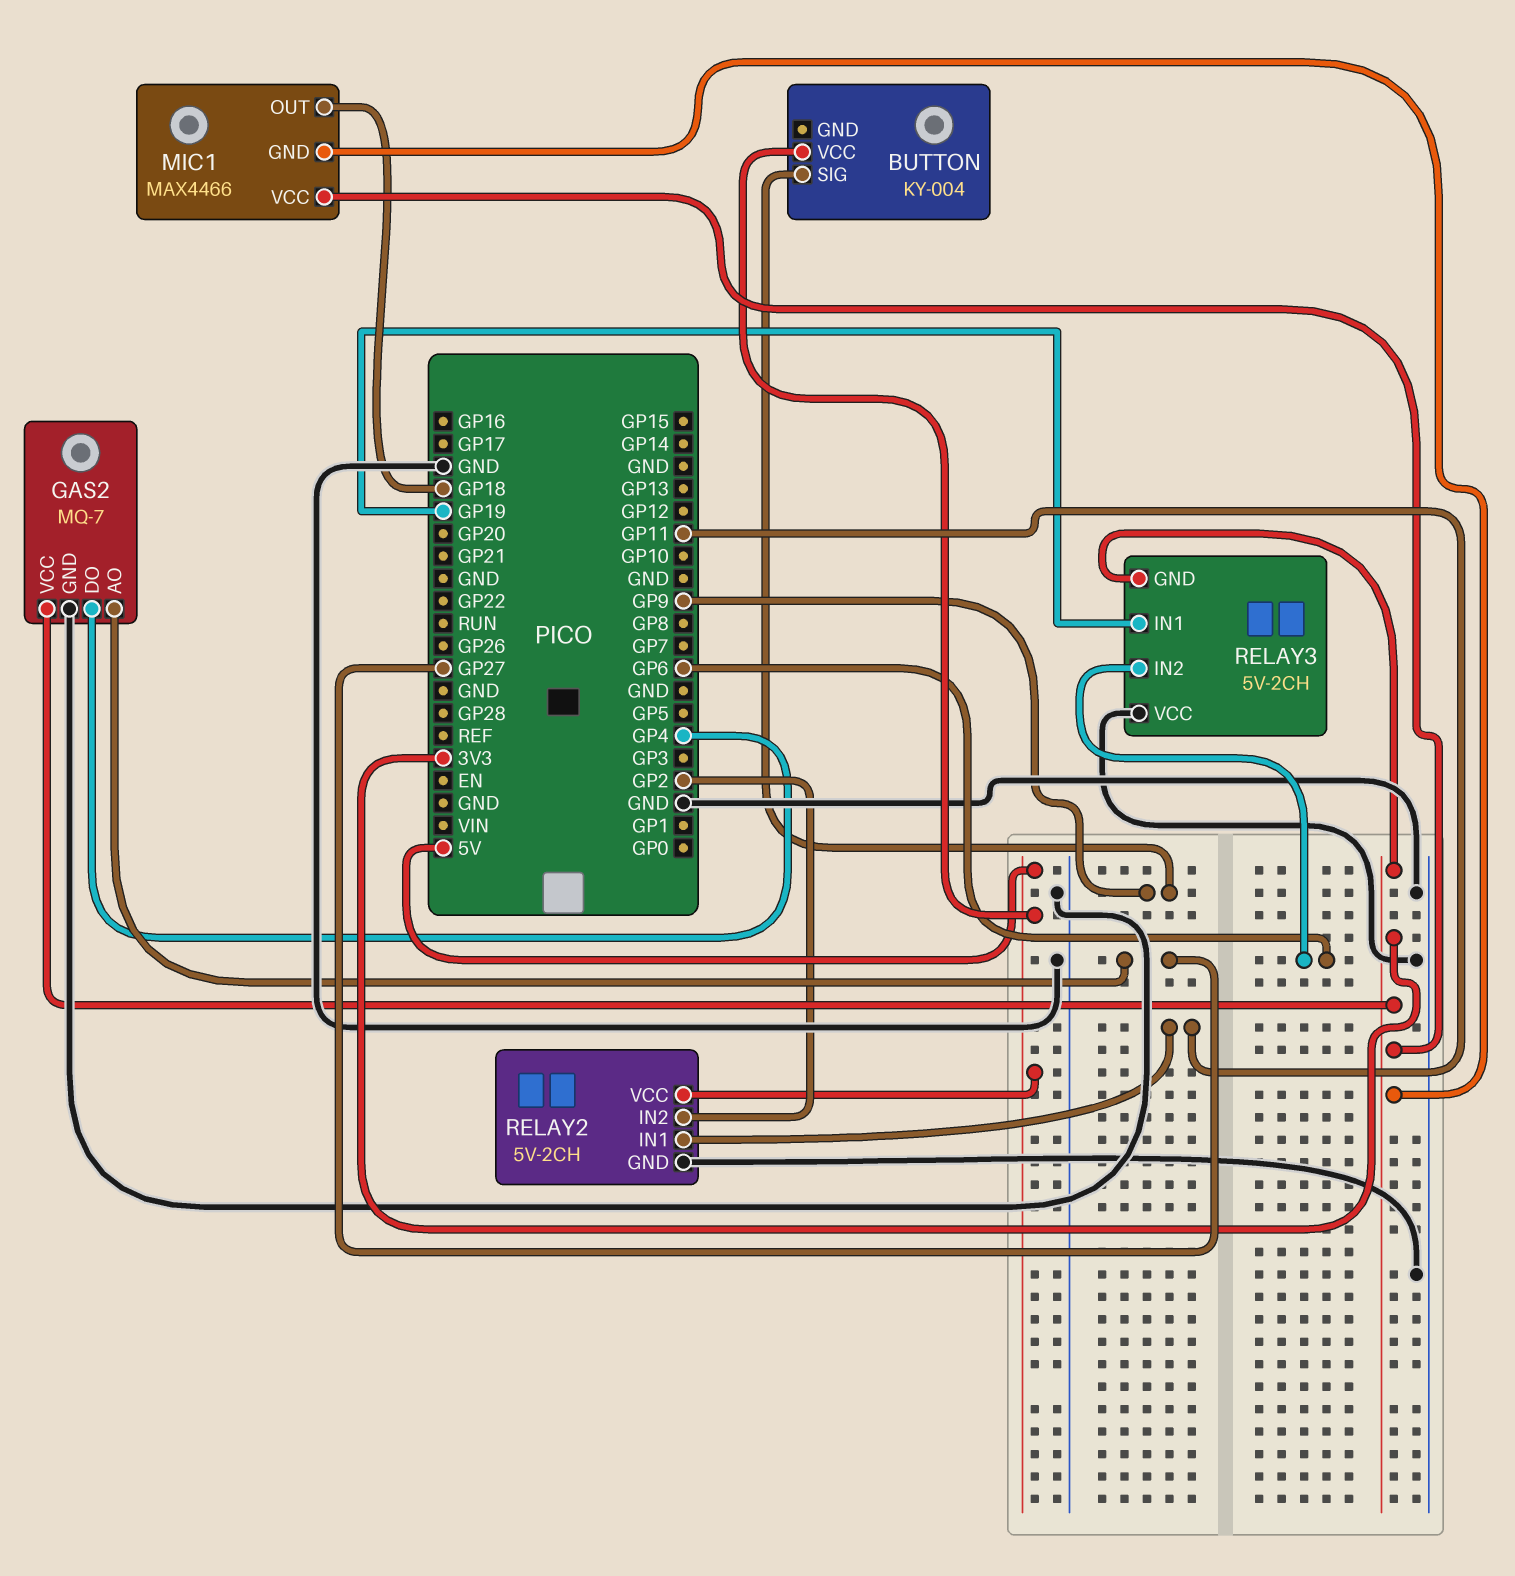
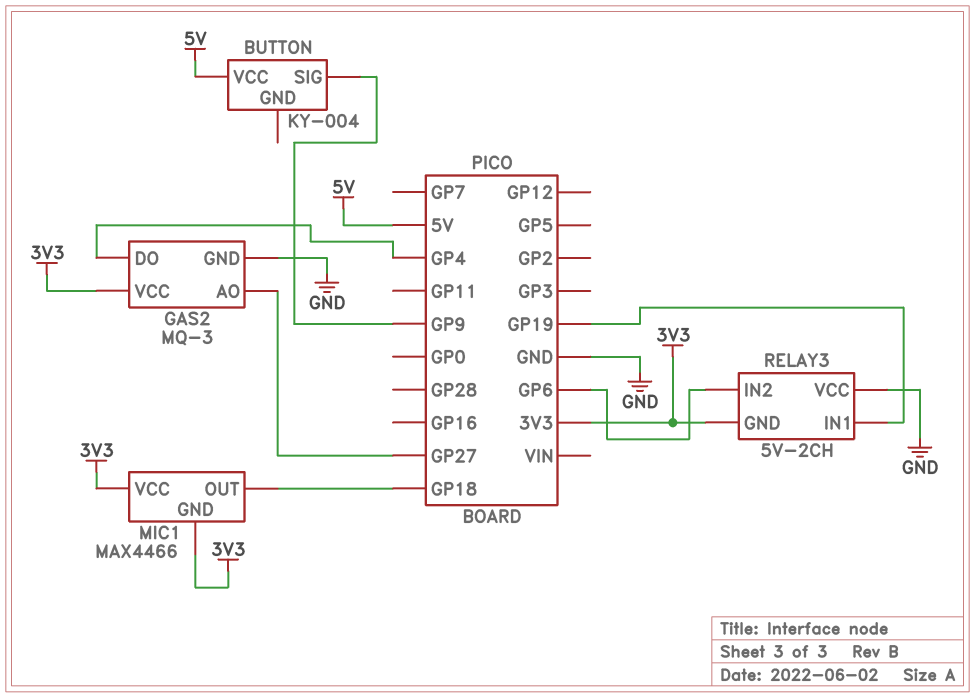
GAS2: MQ-7 -> MQ-3
RELAY2: 5V-2CH -> none
RELAY2 pin GND: GND -> none
RELAY2 pin IN1: GP11 -> none
RELAY2 pin IN2: GP2 -> none
RELAY2 pin VCC: 5V -> none

